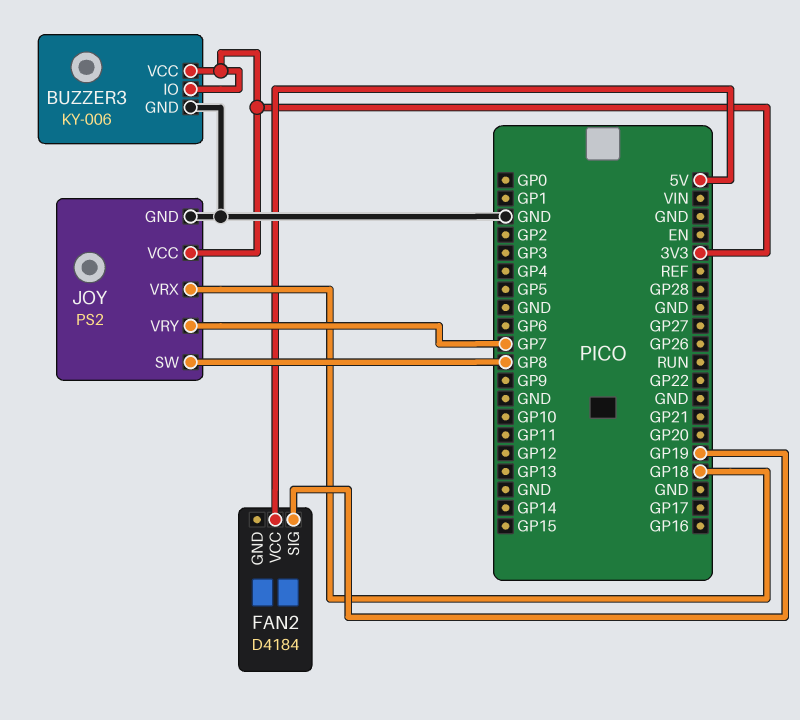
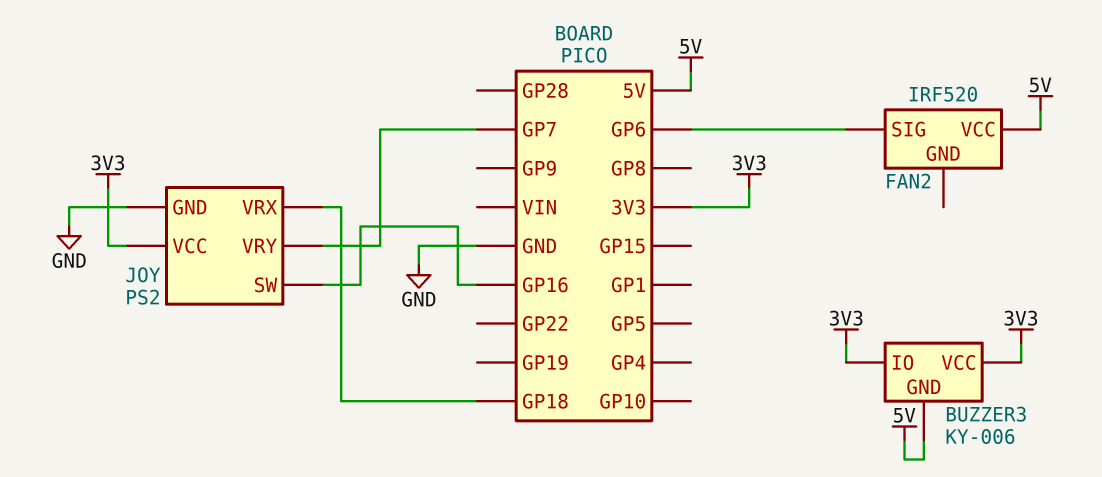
BUZZER3 pin GND: GND -> 5V
FAN2: D4184 -> IRF520
FAN2 pin SIG: GP19 -> GP6
JOY pin SW: GP8 -> GP16

